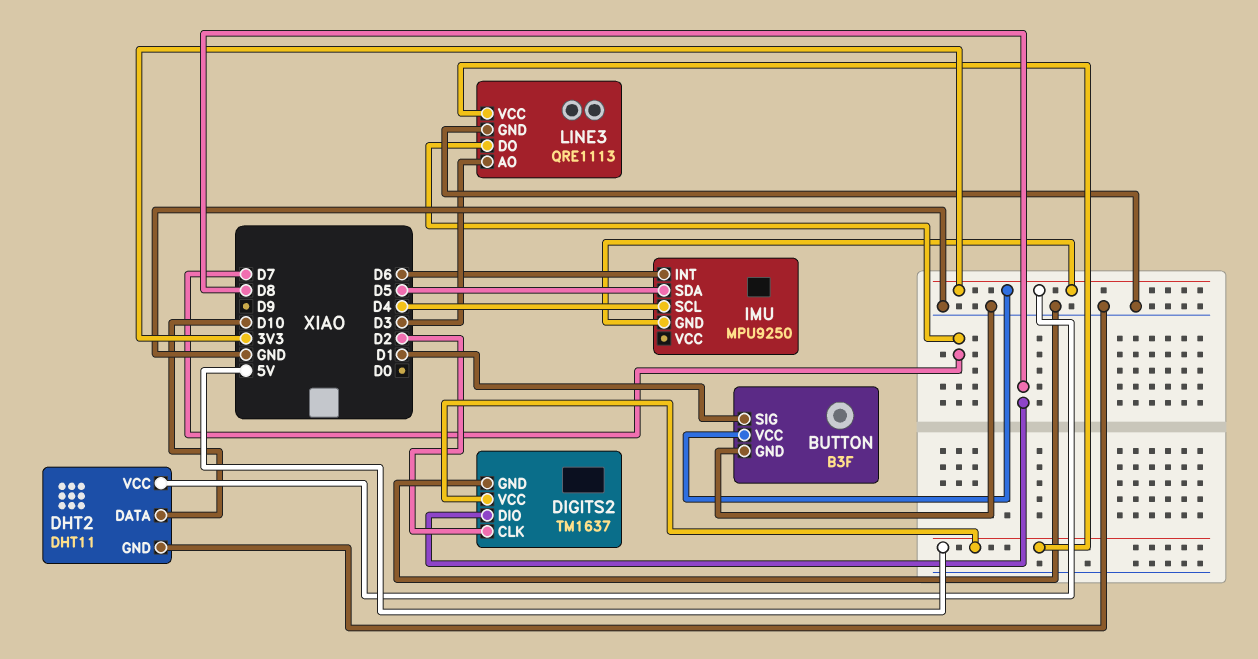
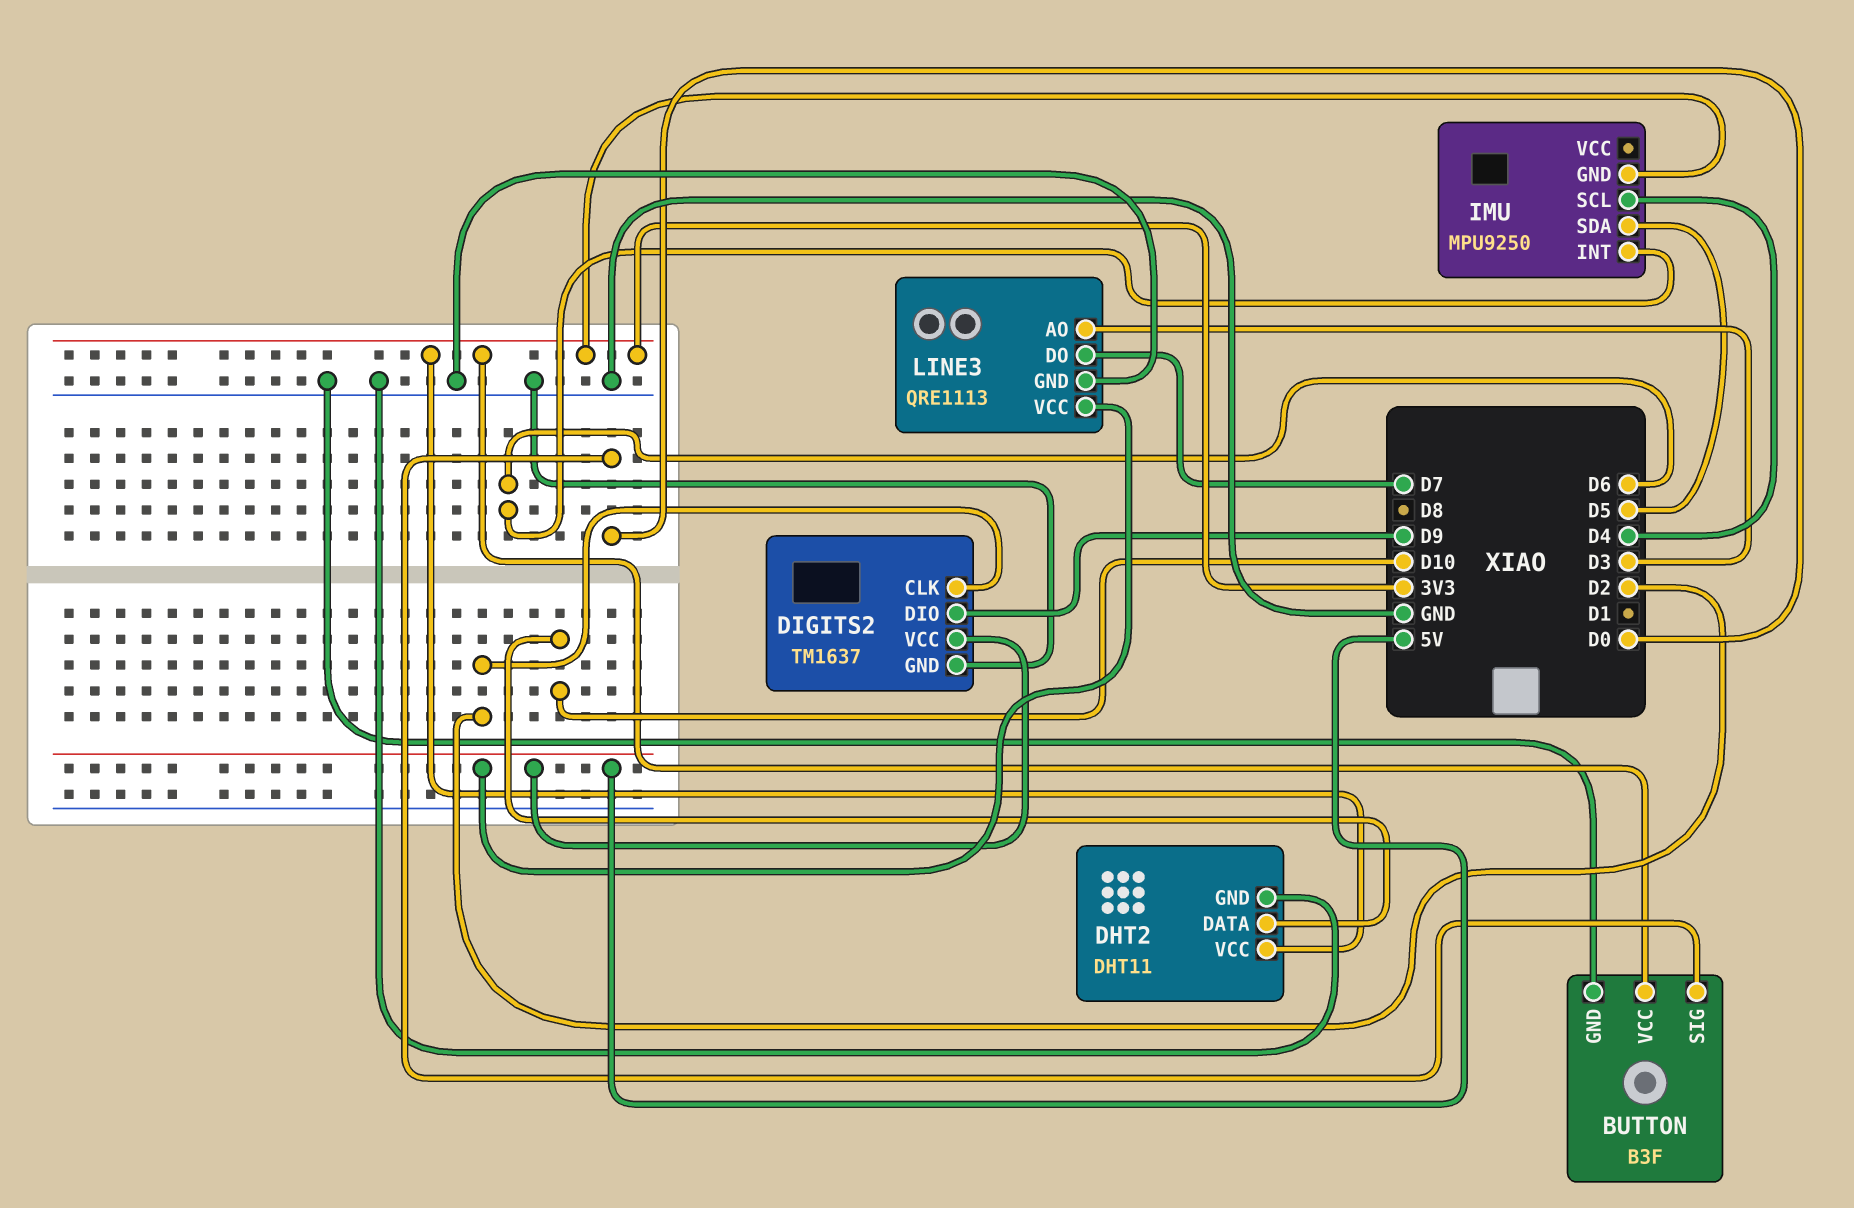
BUTTON pin SIG: D1 -> D0
DIGITS2 pin DIO: D8 -> D9

